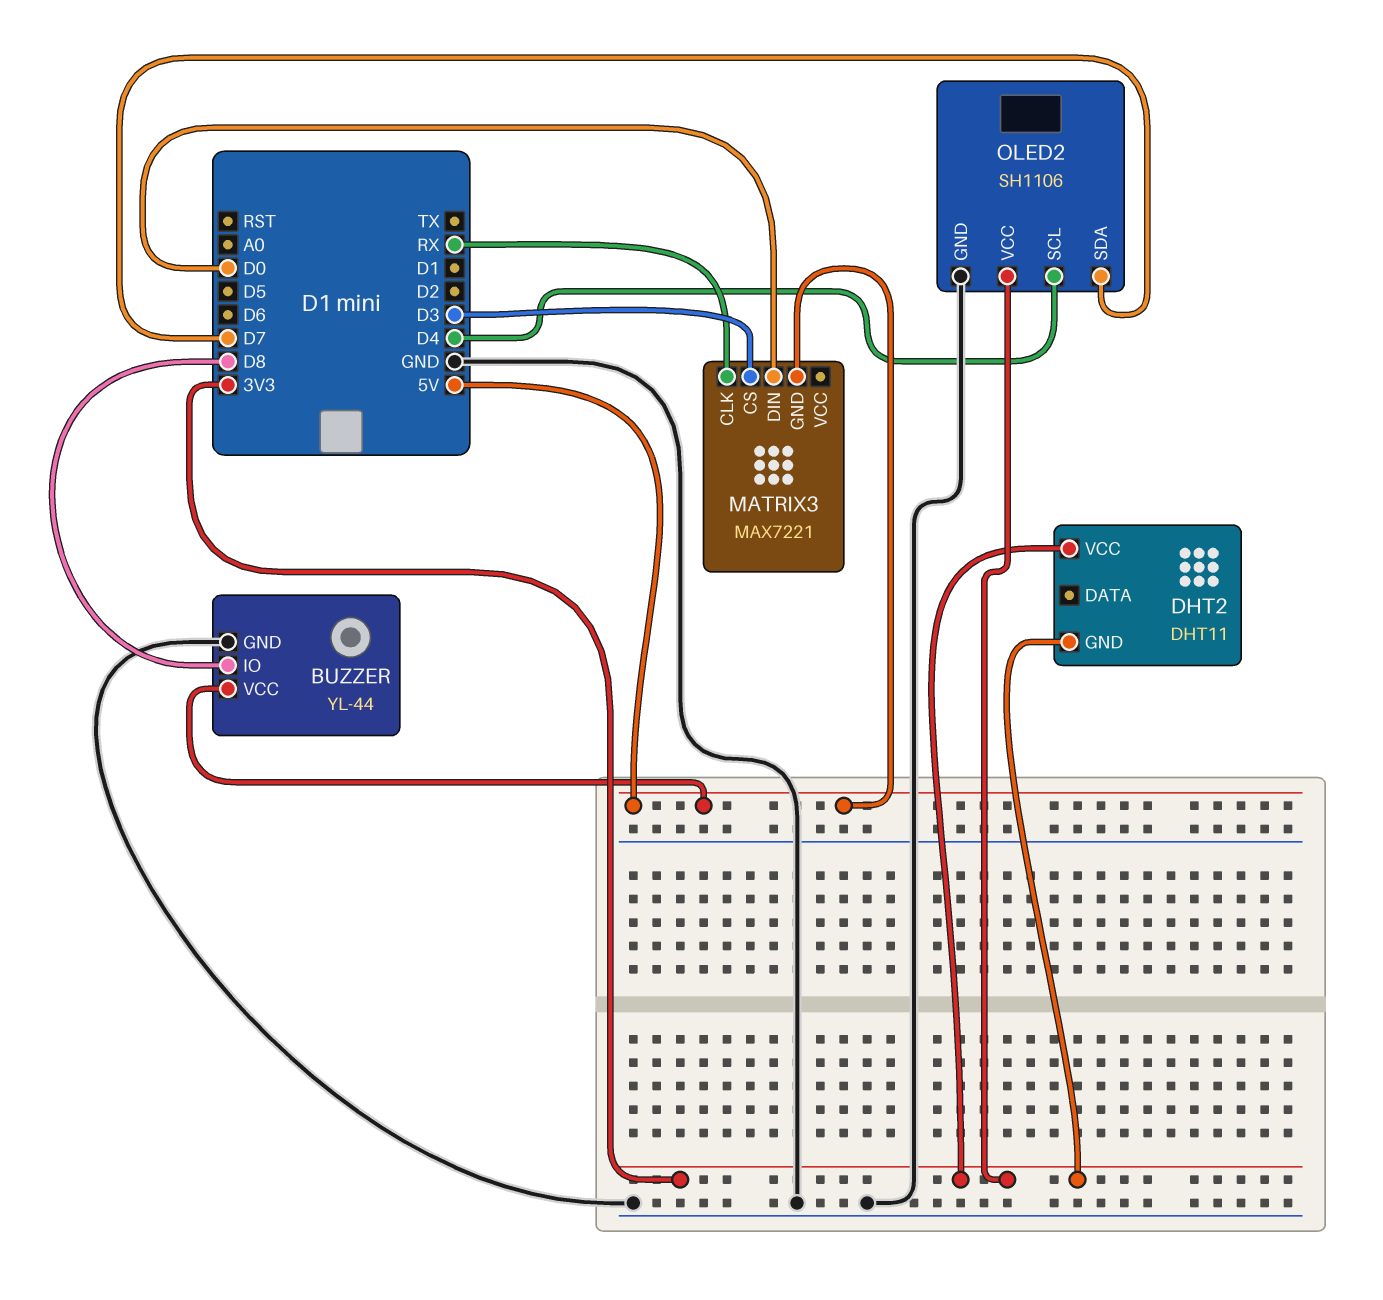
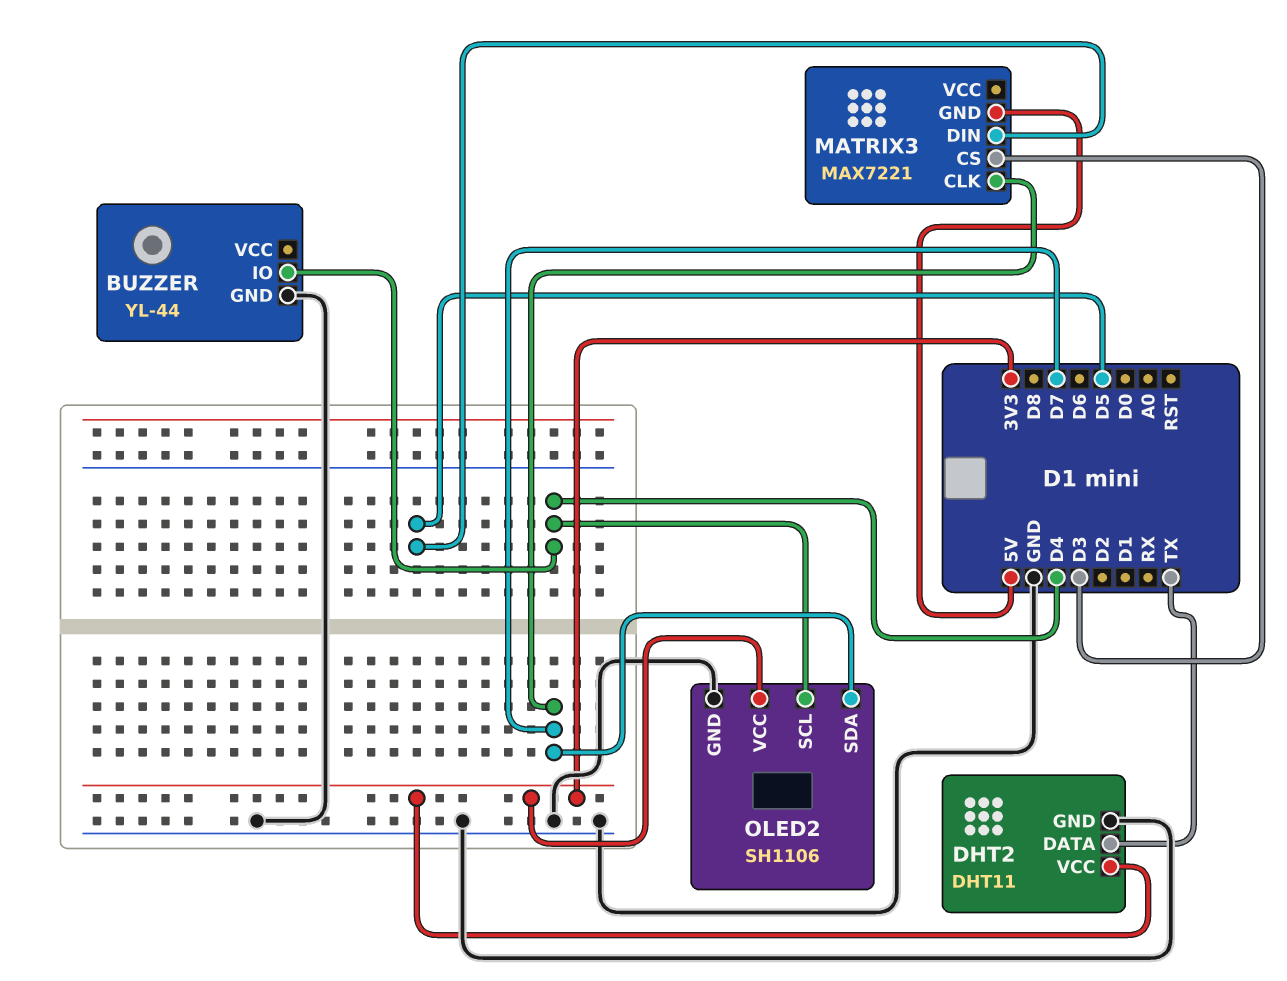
BUZZER pin IO: D8 -> D4
BUZZER pin VCC: 5V -> none
DHT2 pin DATA: none -> TX
DHT2 pin GND: 3V3 -> GND
MATRIX3 pin CLK: RX -> D7
MATRIX3 pin DIN: D0 -> D5

